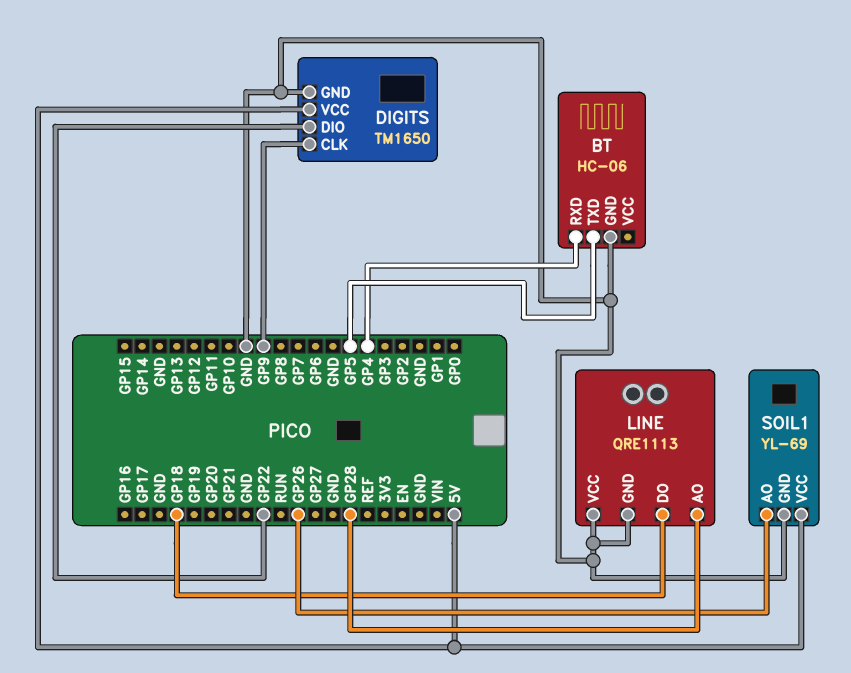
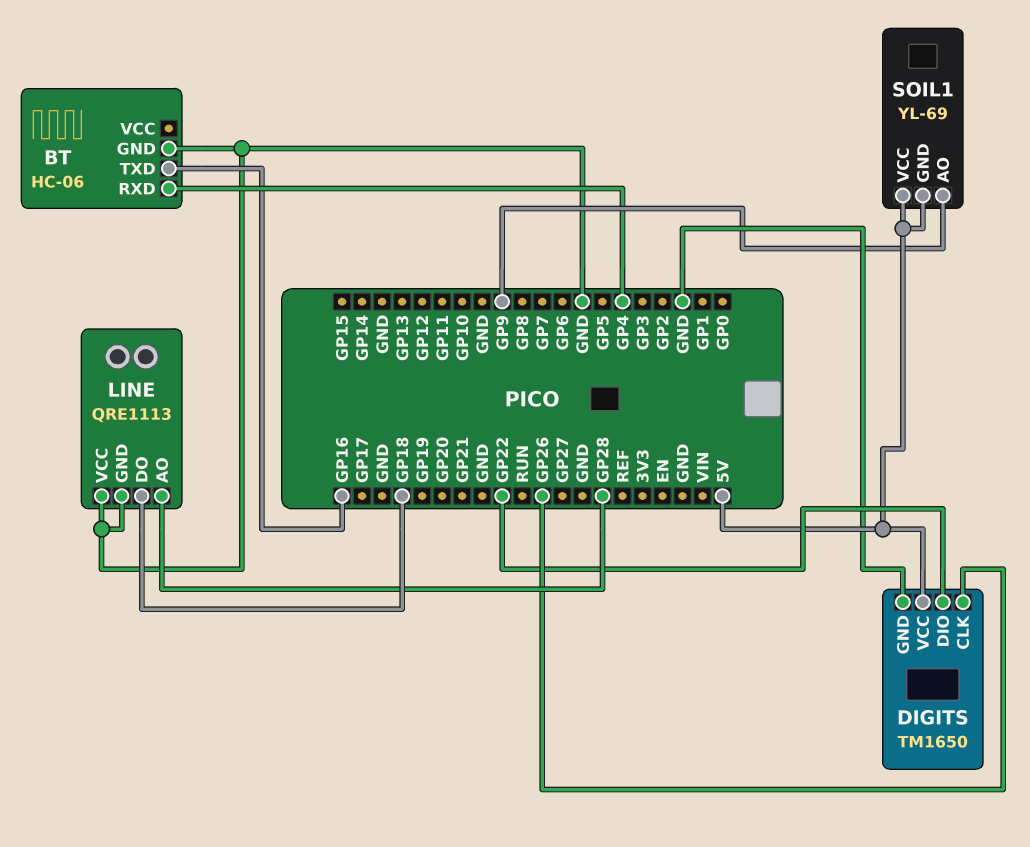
BT pin TXD: GP5 -> GP16
DIGITS pin CLK: GP9 -> GP26
SOIL1 pin AO: GP26 -> GP9
SOIL1 pin GND: GND -> 5V

